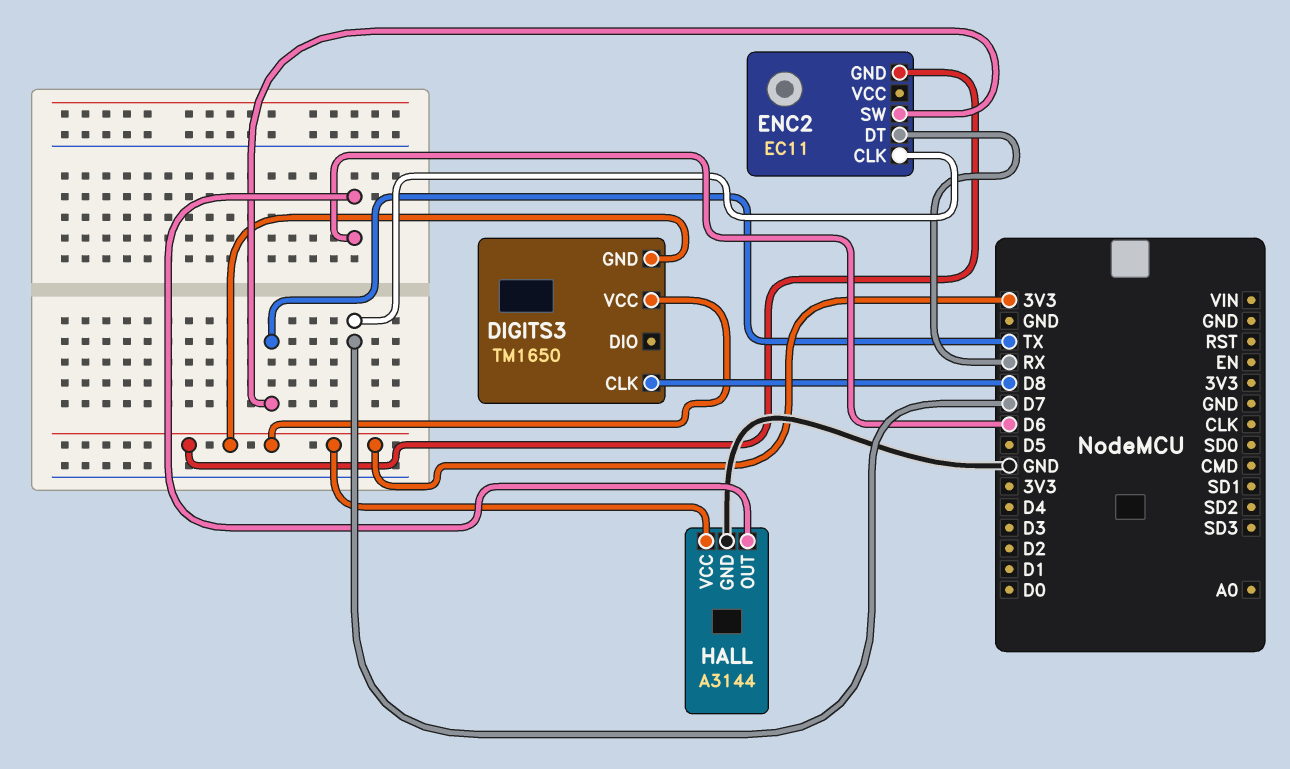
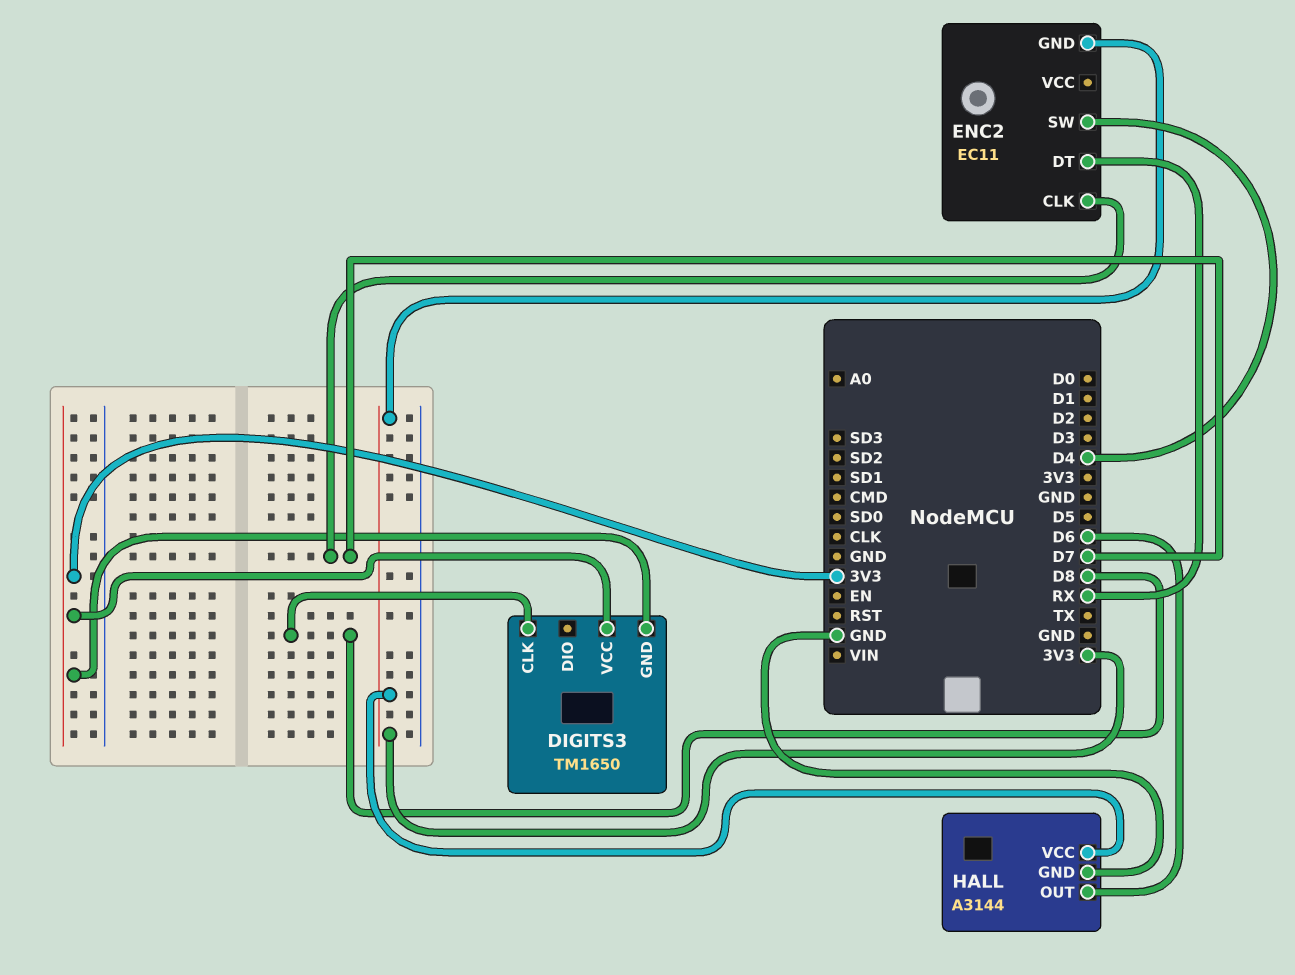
ENC2 pin SW: TX -> D4

